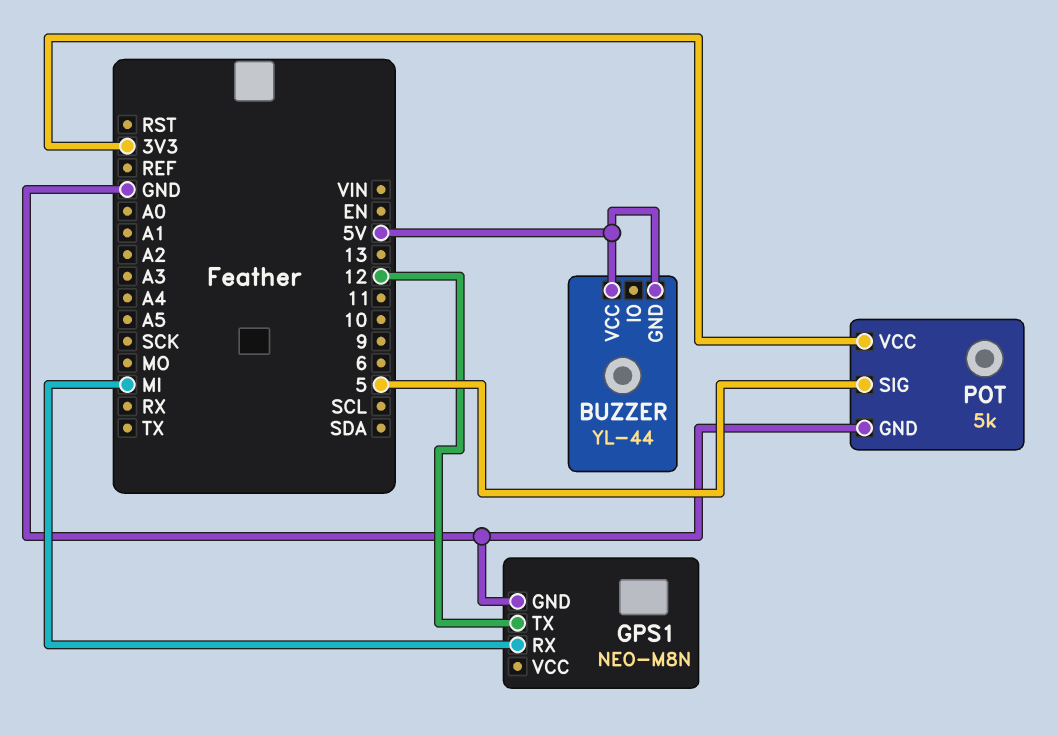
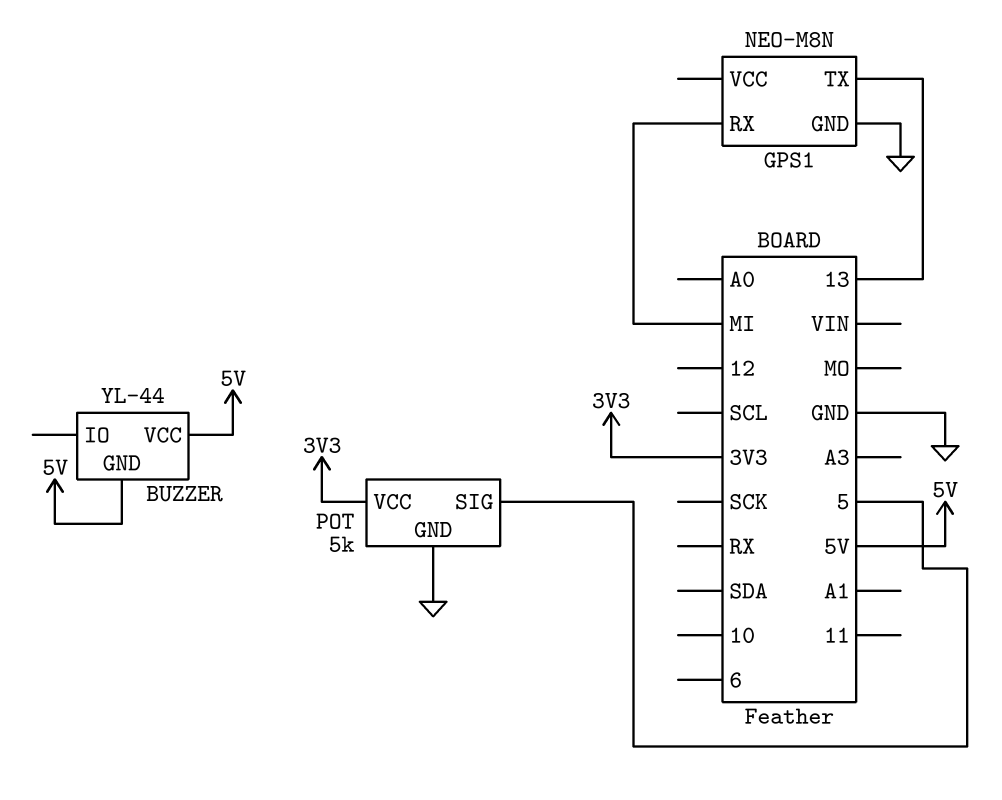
GPS1 pin TX: 12 -> 13

